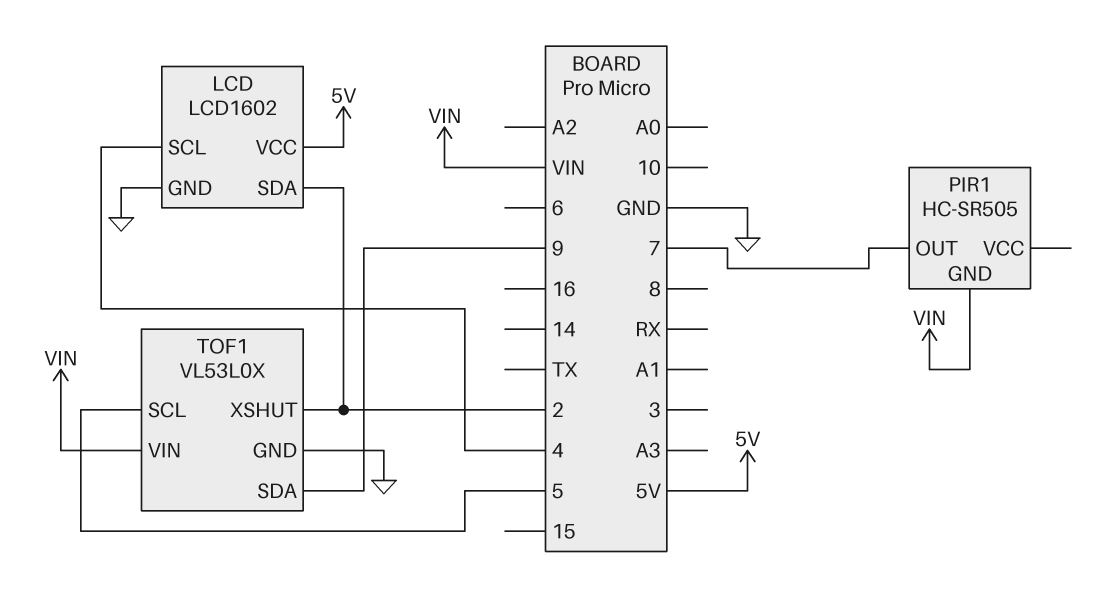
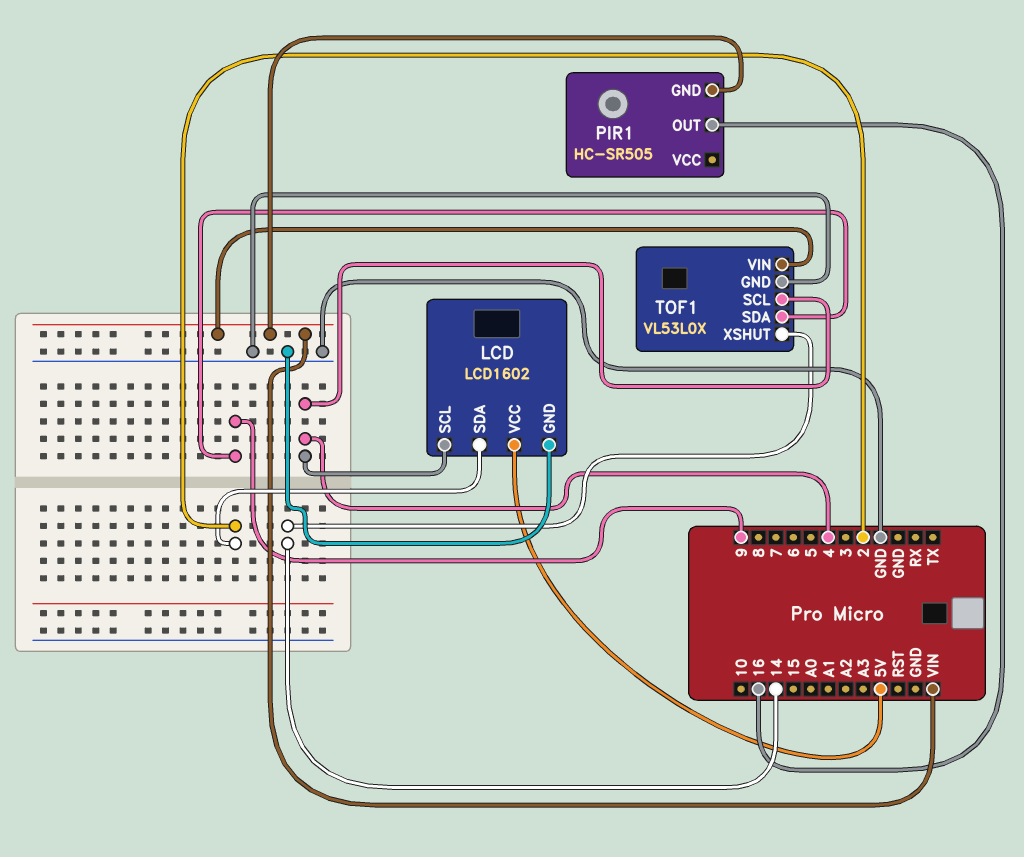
PIR1 pin OUT: 7 -> 16
TOF1 pin SCL: 5 -> 4
TOF1 pin XSHUT: 2 -> 14

